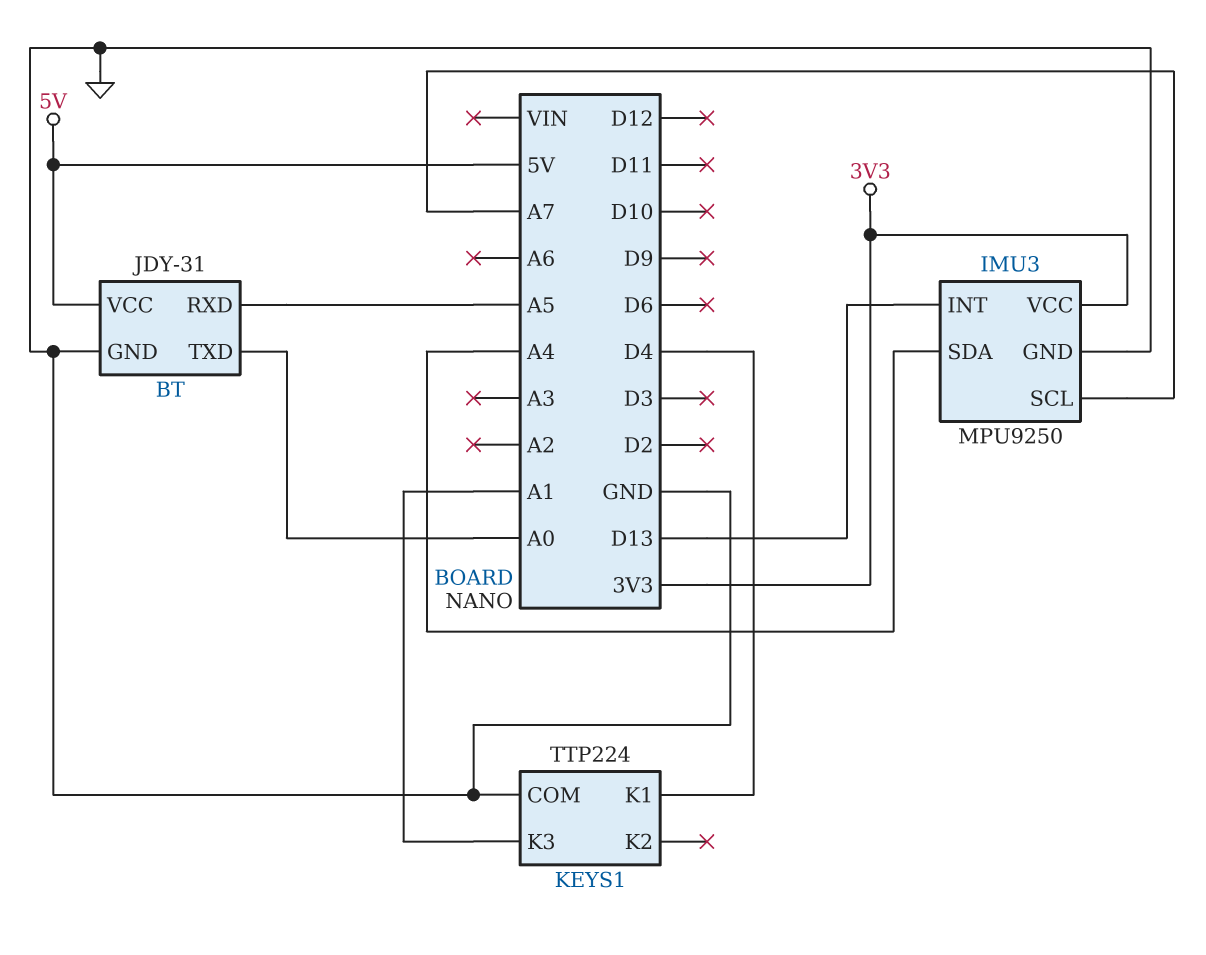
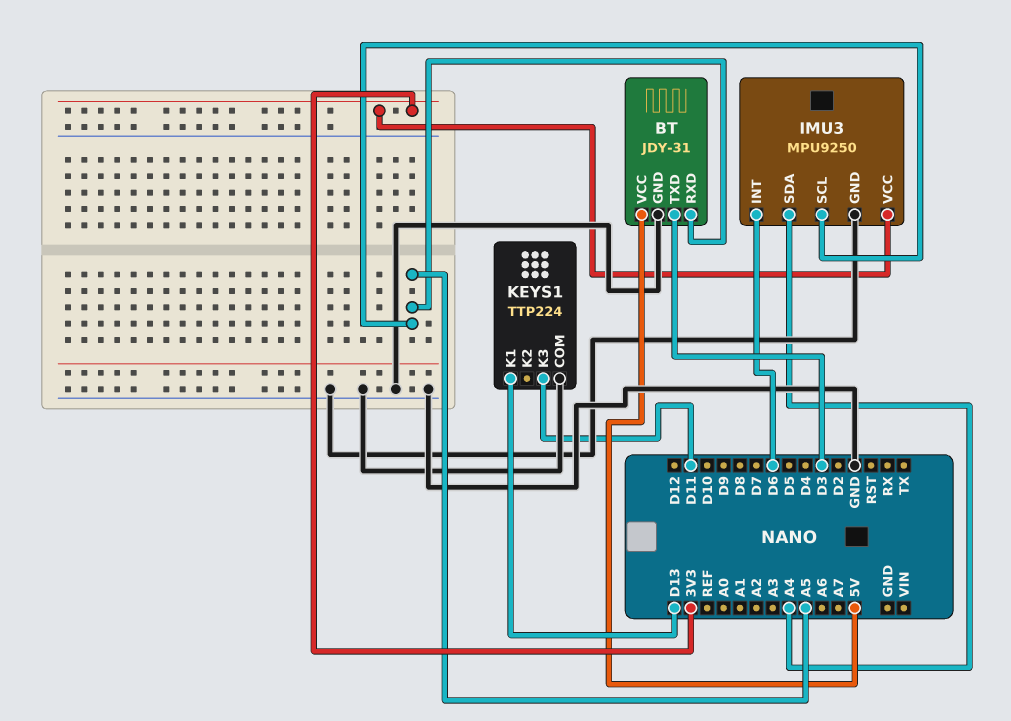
BT pin TXD: A0 -> D3
IMU3 pin INT: D13 -> D6
IMU3 pin SCL: A7 -> A5
KEYS1 pin K1: D4 -> D13
KEYS1 pin K3: A1 -> D11

